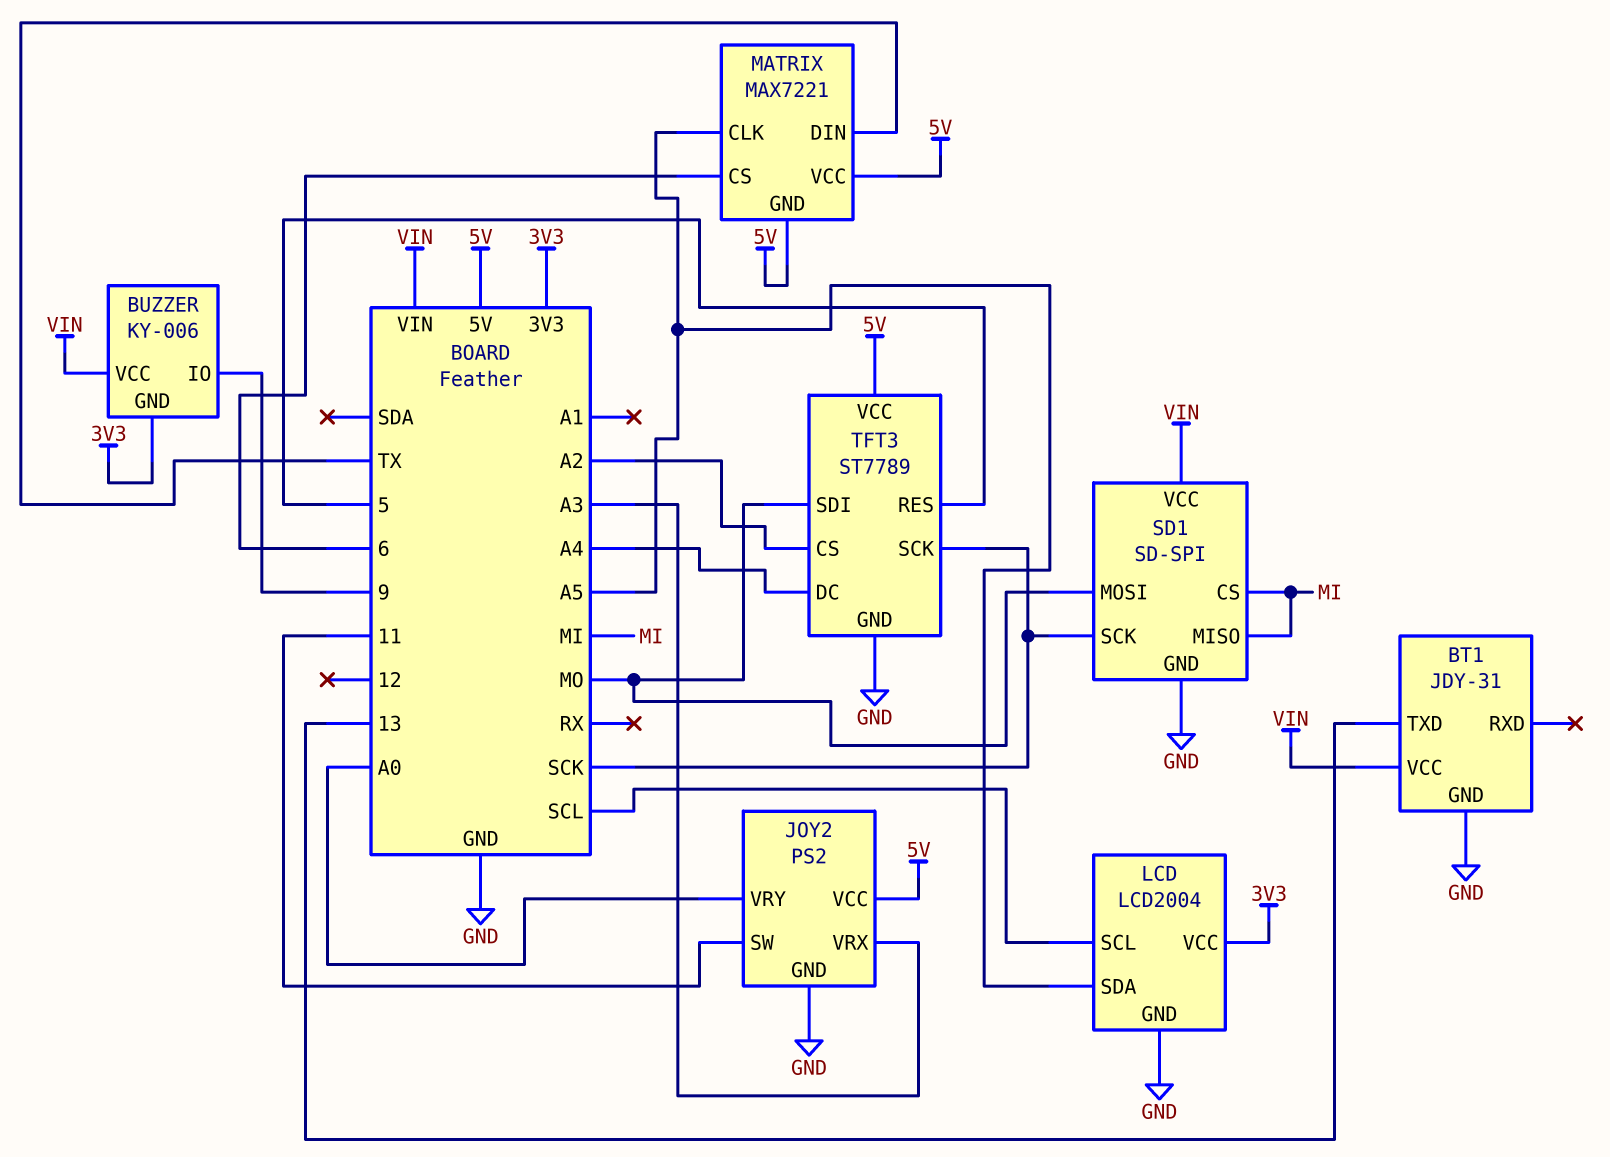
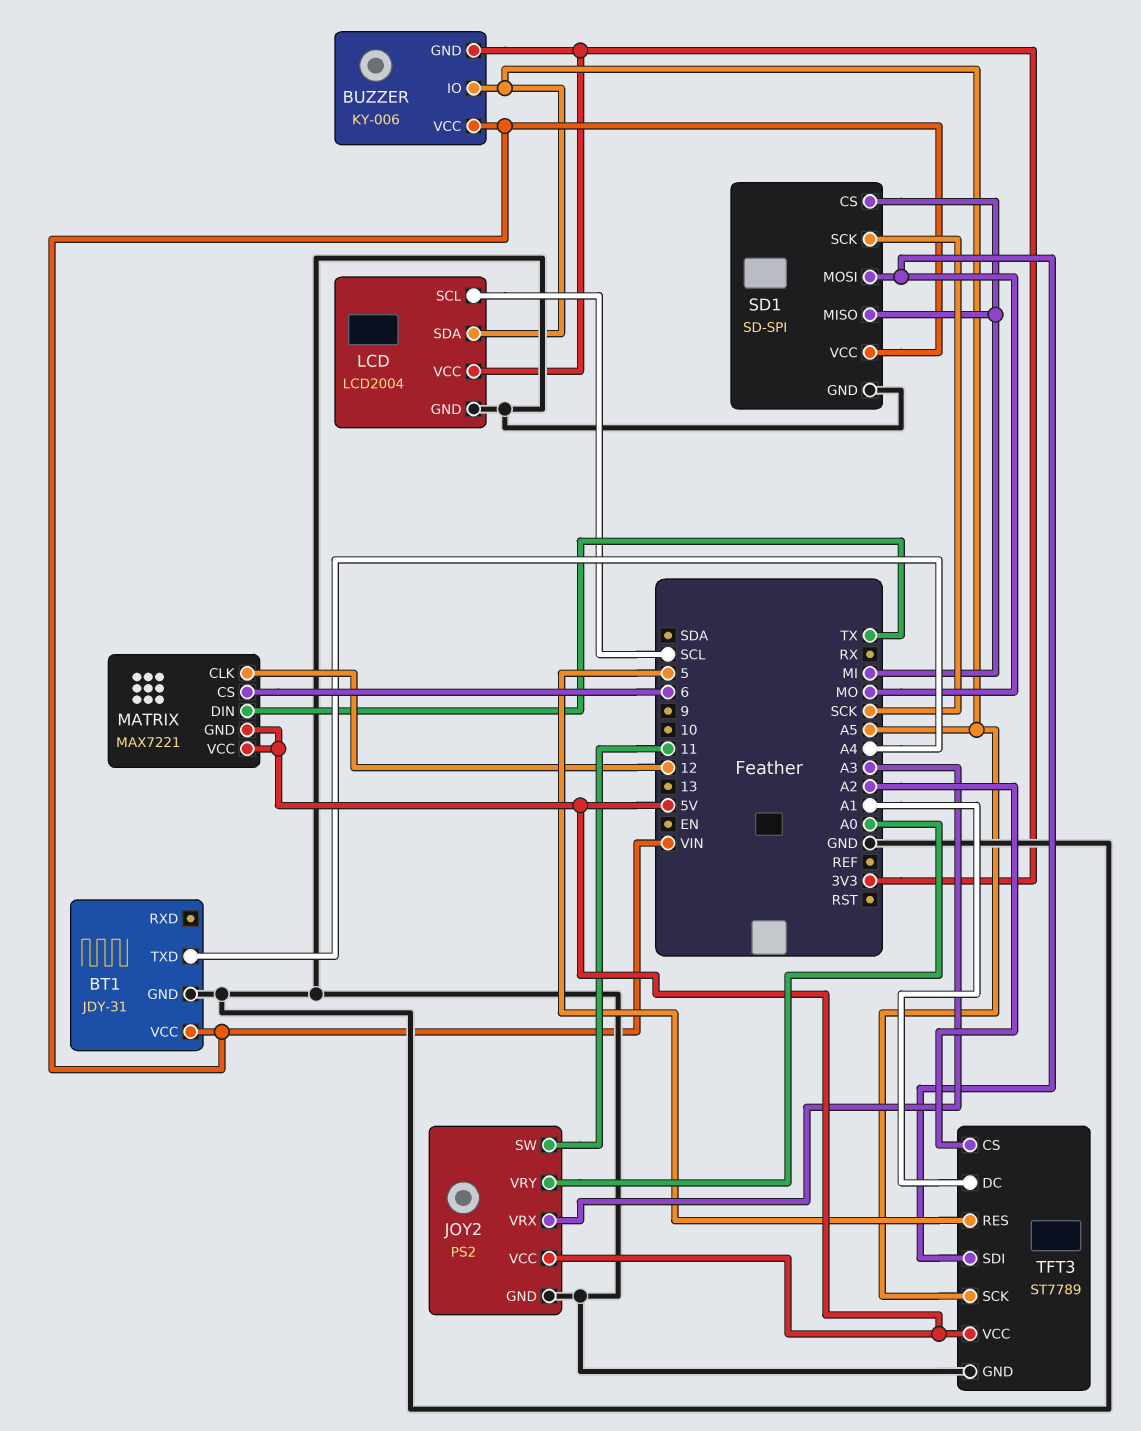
BT1 pin TXD: 13 -> A4
BUZZER pin IO: 9 -> A5
MATRIX pin CLK: A5 -> 12
TFT3 pin DC: A4 -> A1
TFT3 pin SCK: SCK -> A5

